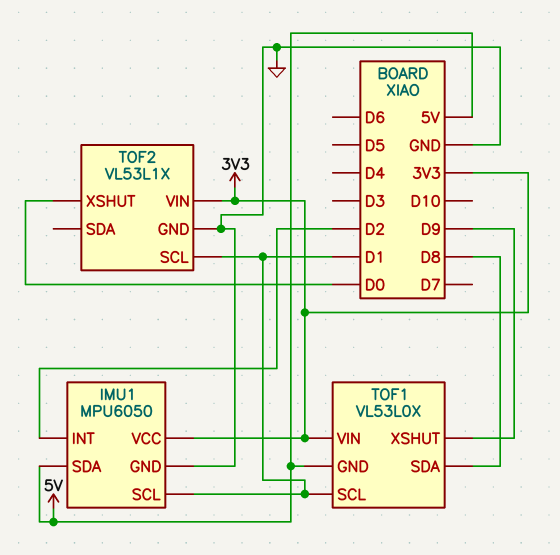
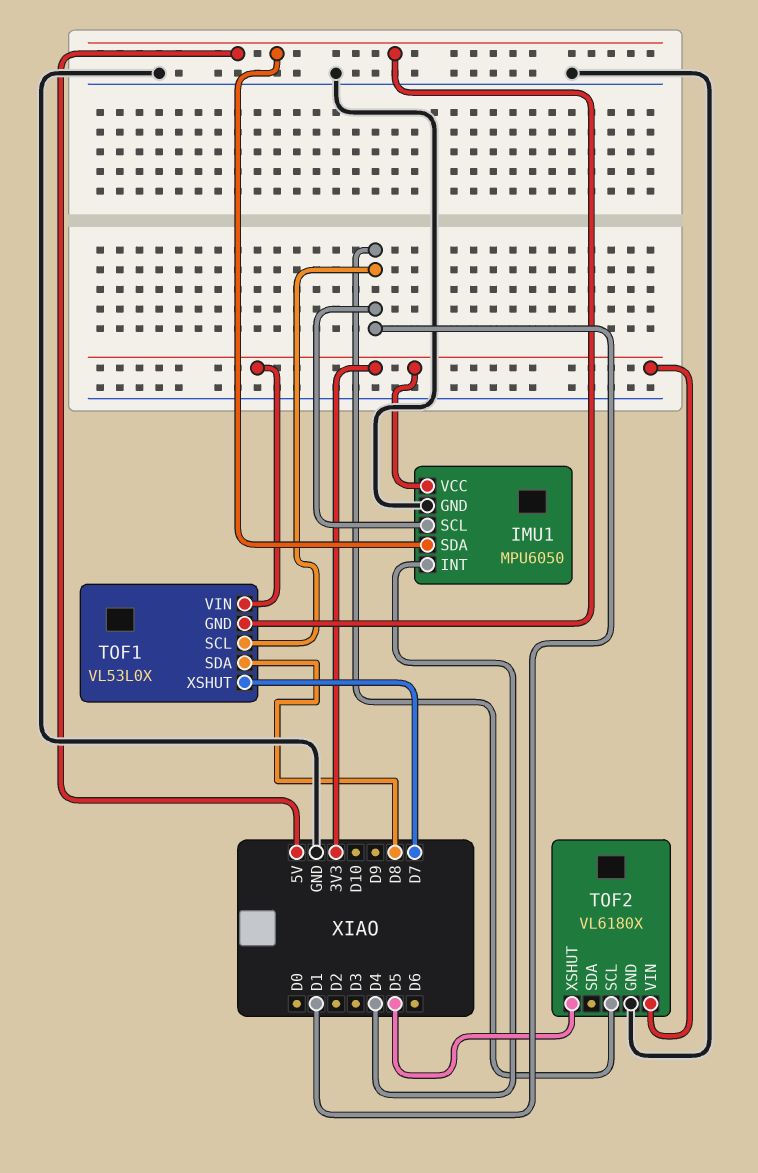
IMU1 pin INT: D2 -> D4
TOF1 pin XSHUT: D9 -> D7
TOF2: VL53L1X -> VL6180X
TOF2 pin XSHUT: D0 -> D5

